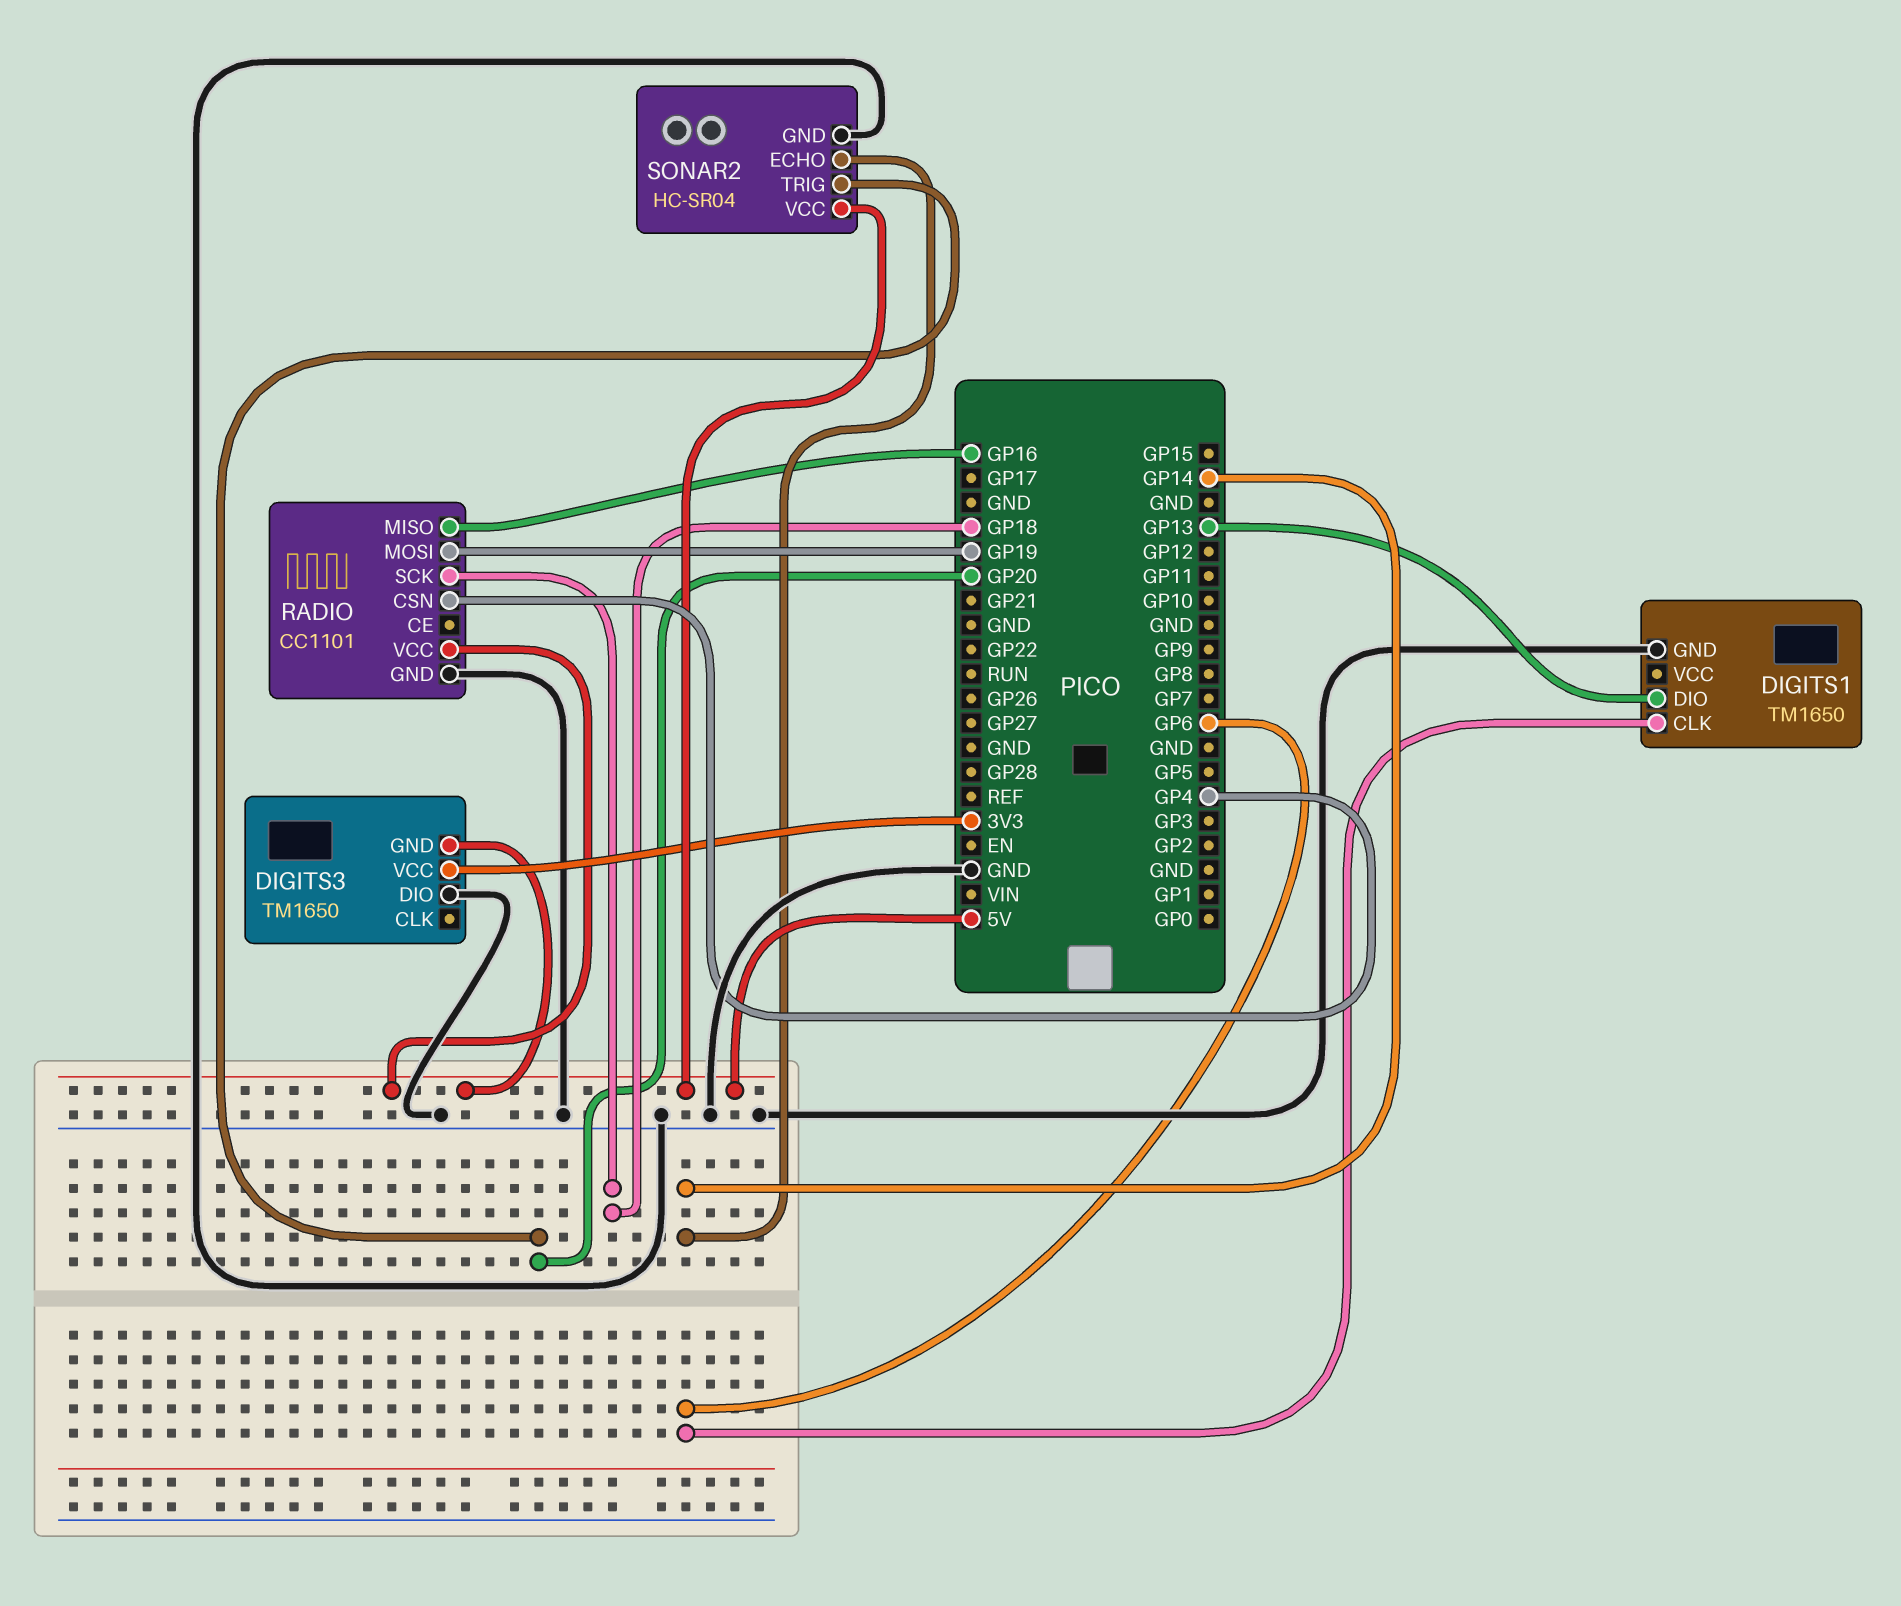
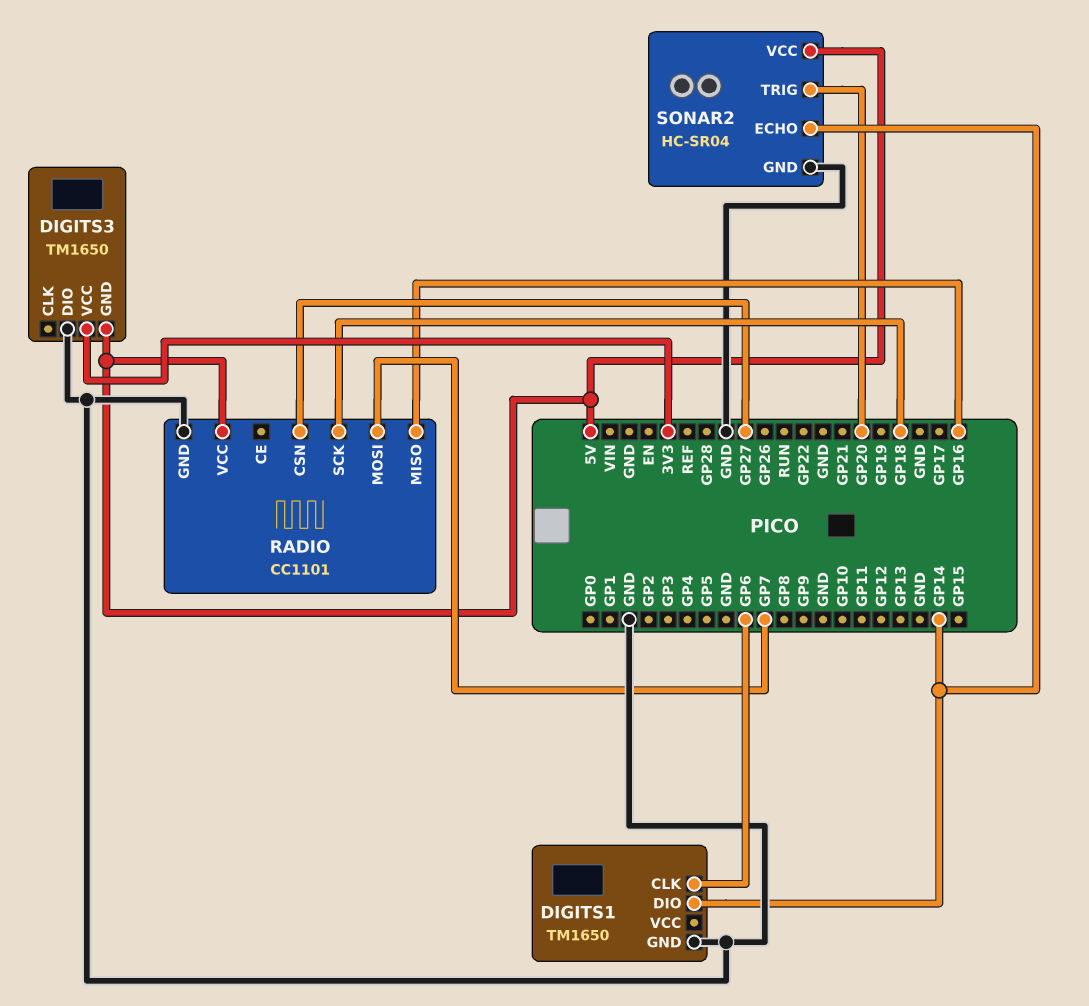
DIGITS1 pin DIO: GP13 -> GP14
RADIO pin CSN: GP4 -> GP27
RADIO pin MOSI: GP19 -> GP7

